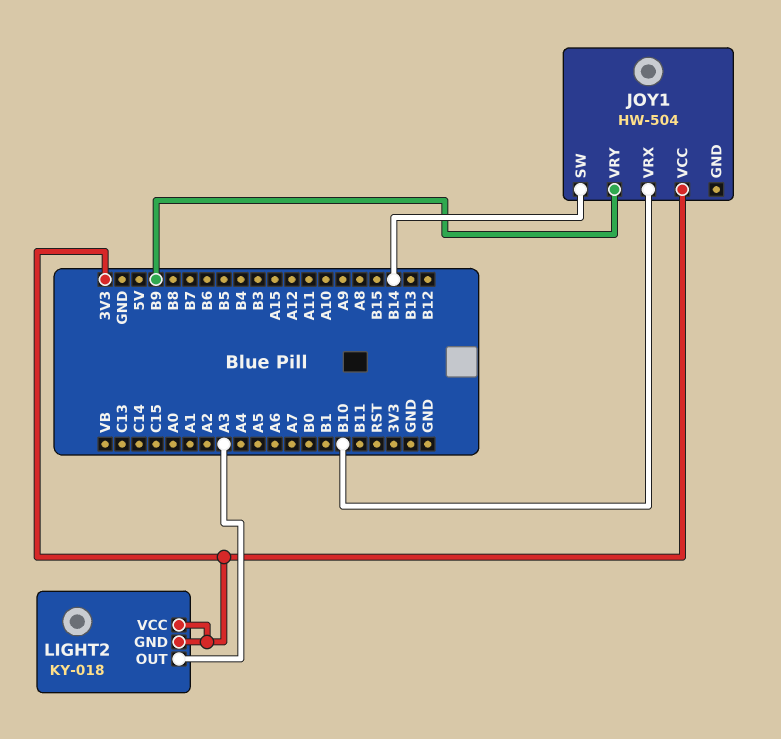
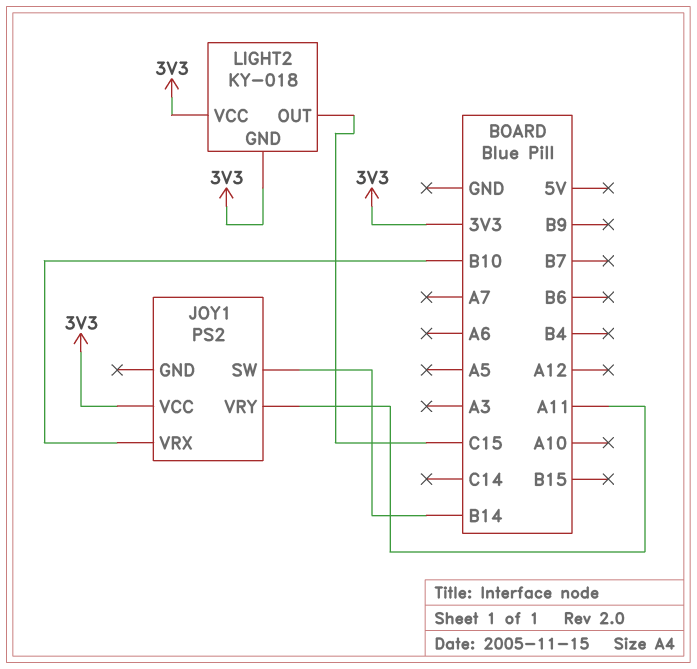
JOY1: HW-504 -> PS2
JOY1 pin VRY: B9 -> A11
LIGHT2 pin OUT: A3 -> C15

